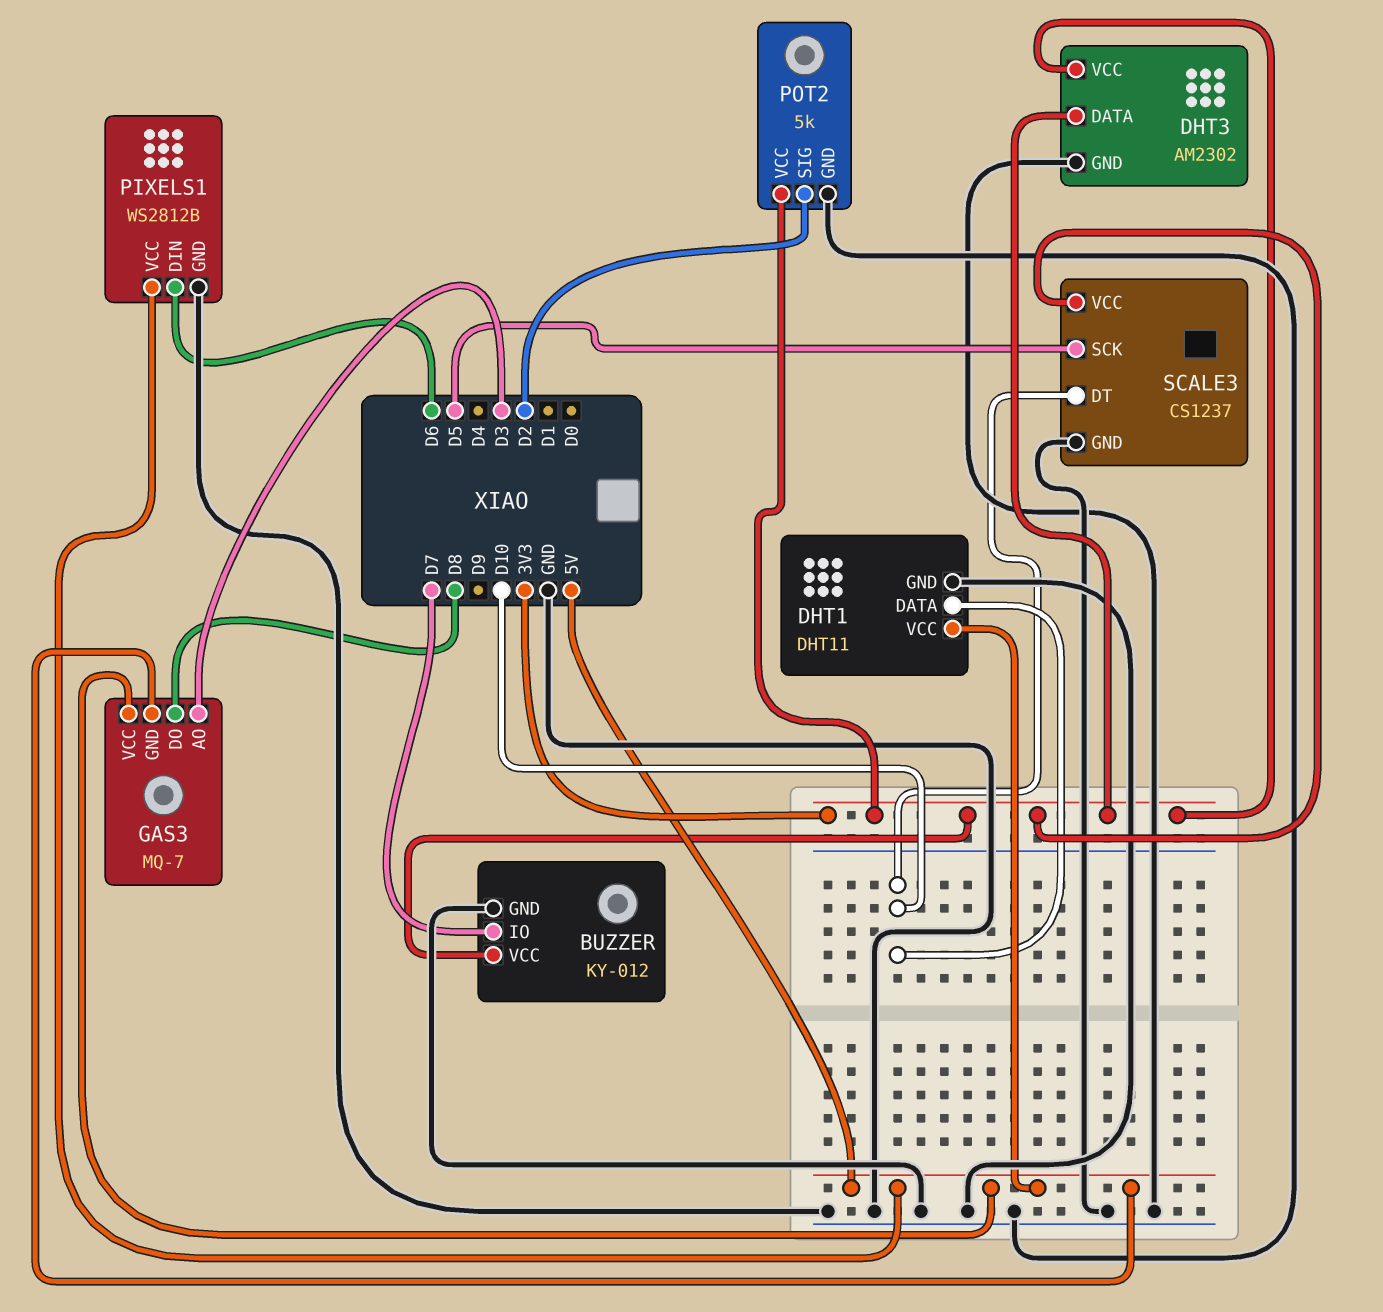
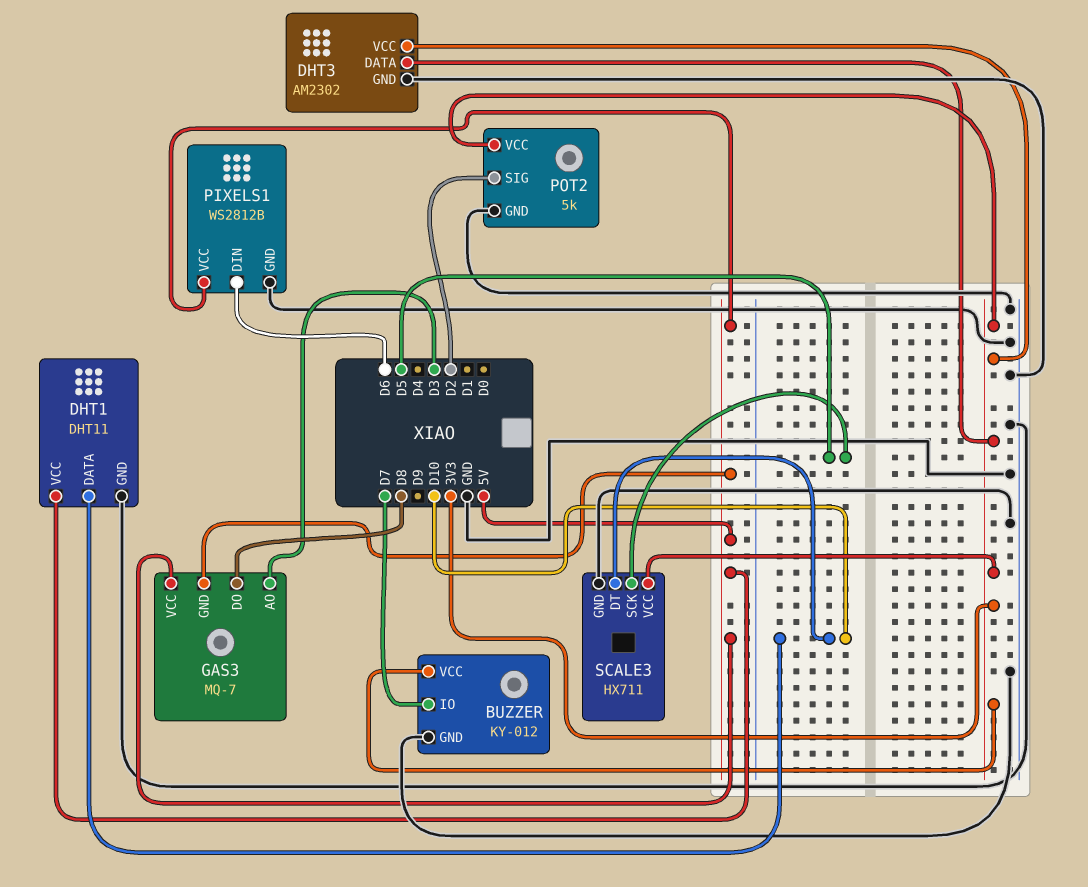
SCALE3: CS1237 -> HX711

